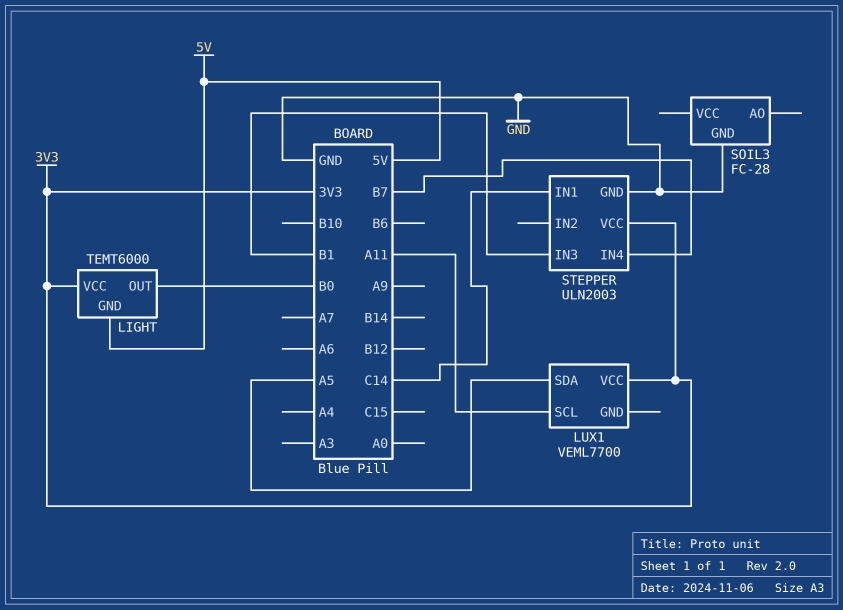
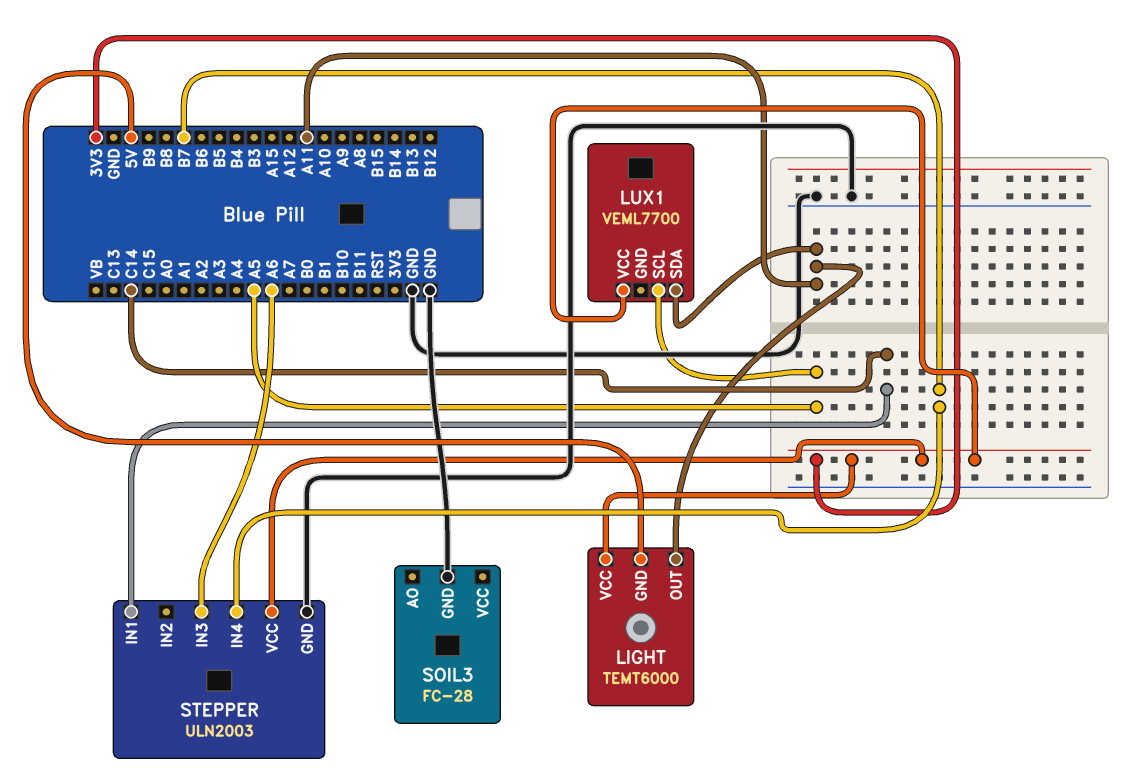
LIGHT pin OUT: B0 -> A11
LUX1 pin SCL: A11 -> A5
LUX1 pin SDA: A5 -> A11
STEPPER pin IN3: B1 -> A6

